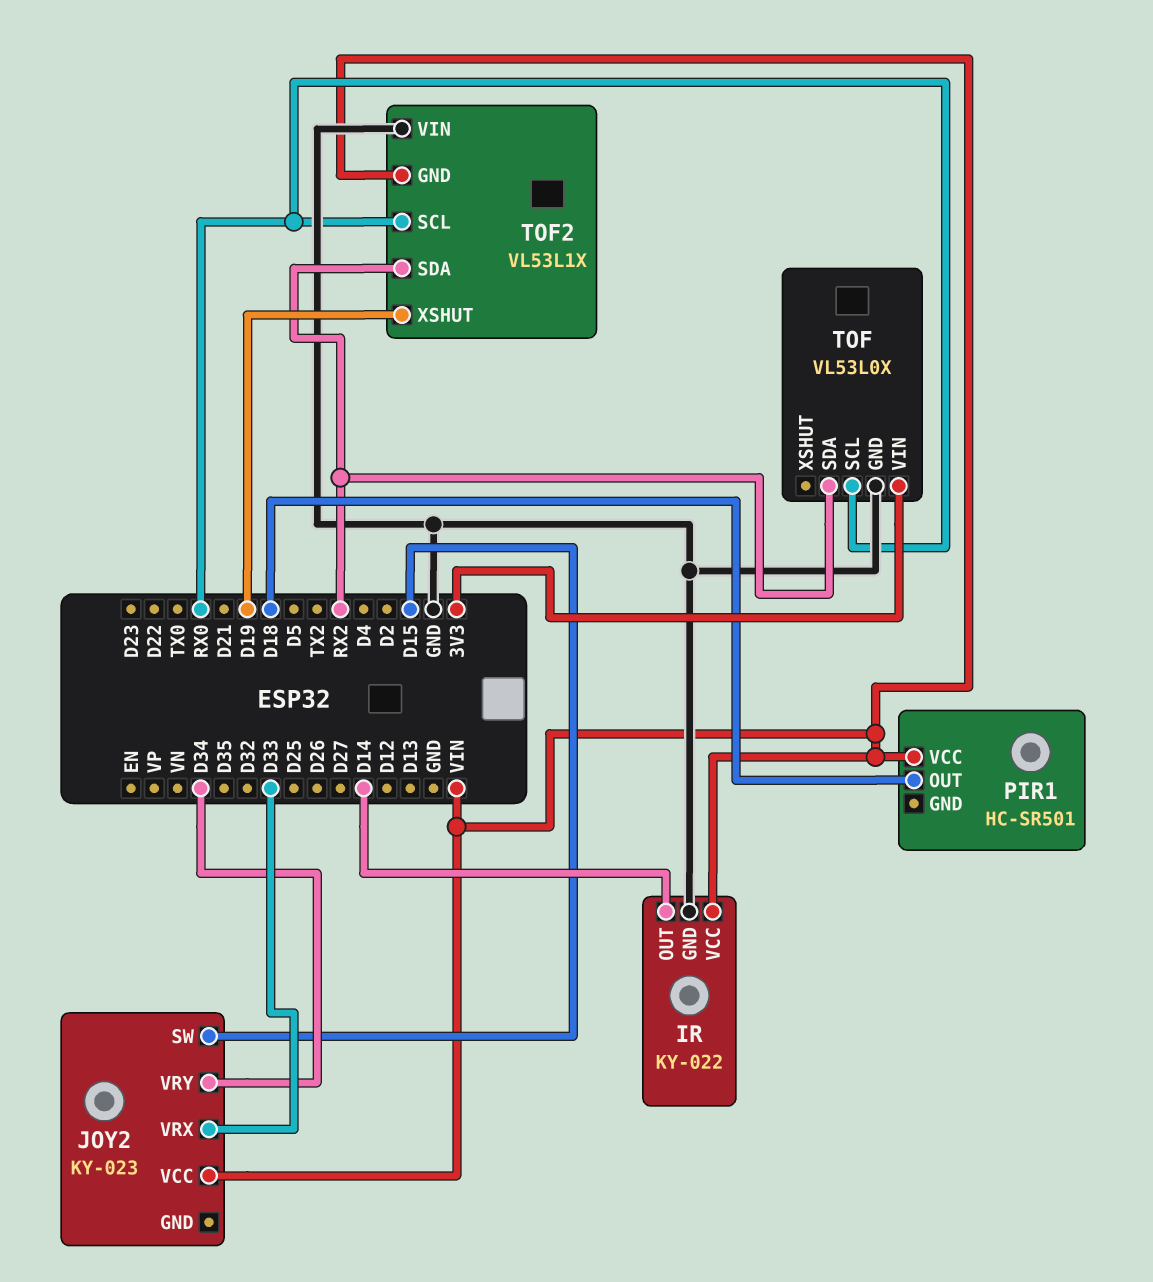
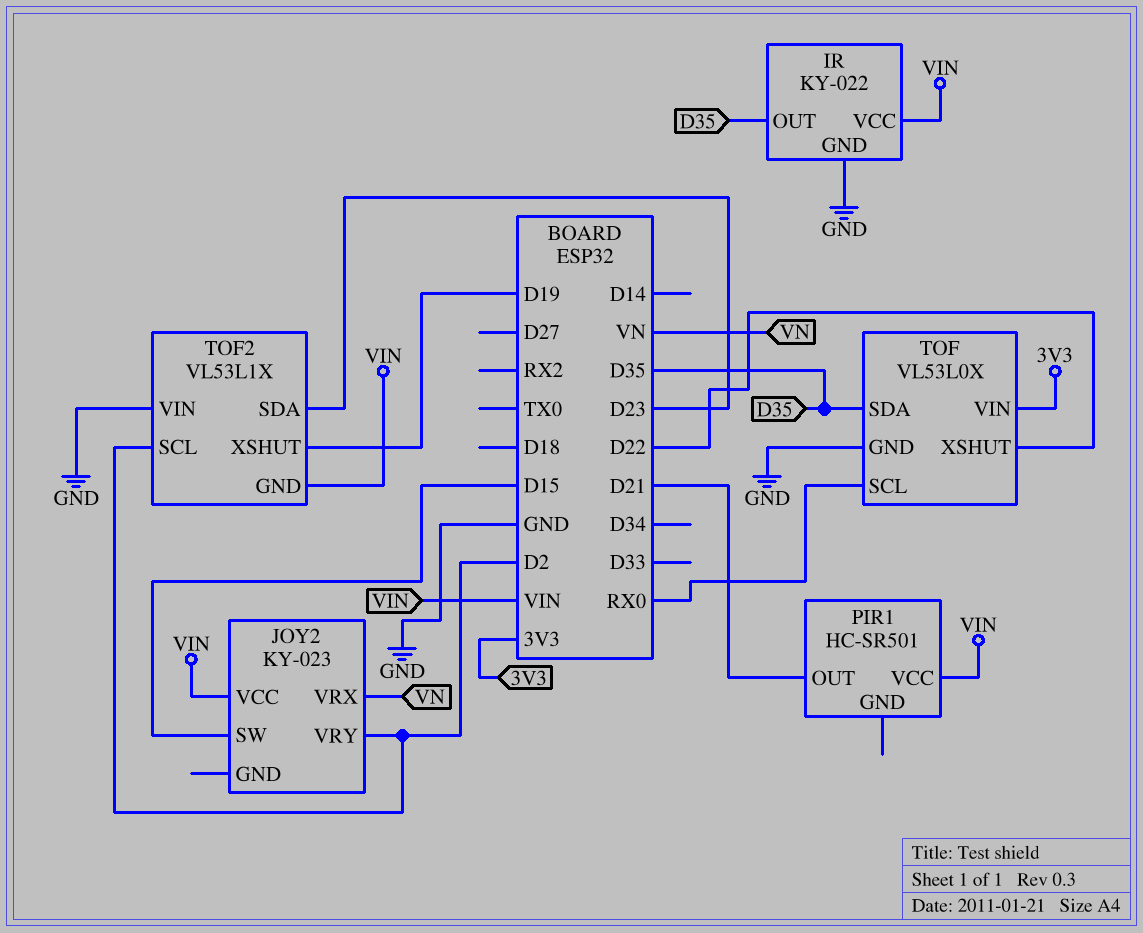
IR pin OUT: D14 -> D35
JOY2 pin VRX: D33 -> VN
JOY2 pin VRY: D34 -> D2
PIR1 pin OUT: D18 -> D21
TOF pin SDA: RX2 -> D35
TOF pin XSHUT: none -> D22
TOF2 pin SCL: RX0 -> D2
TOF2 pin SDA: RX2 -> D23

